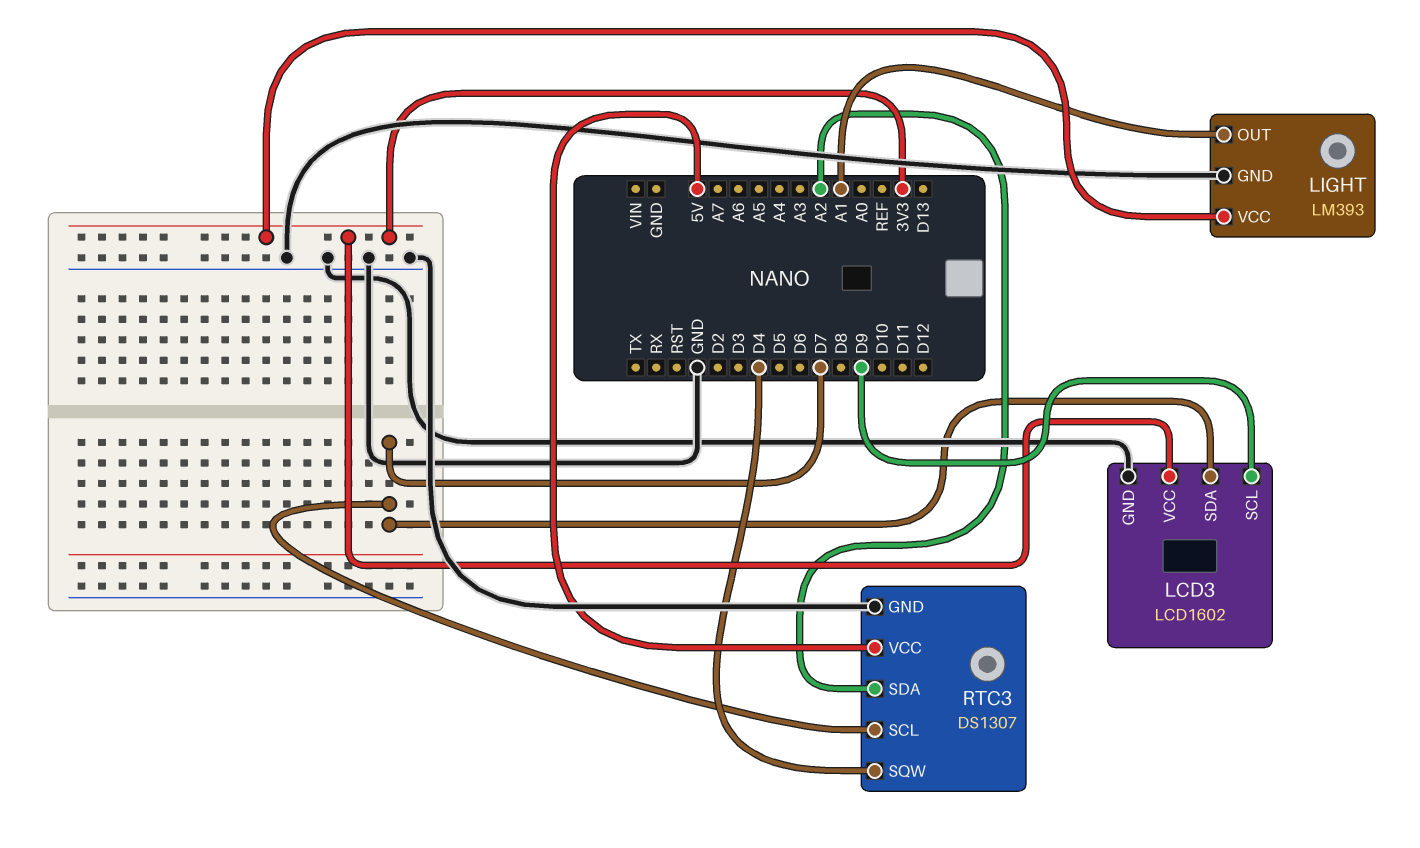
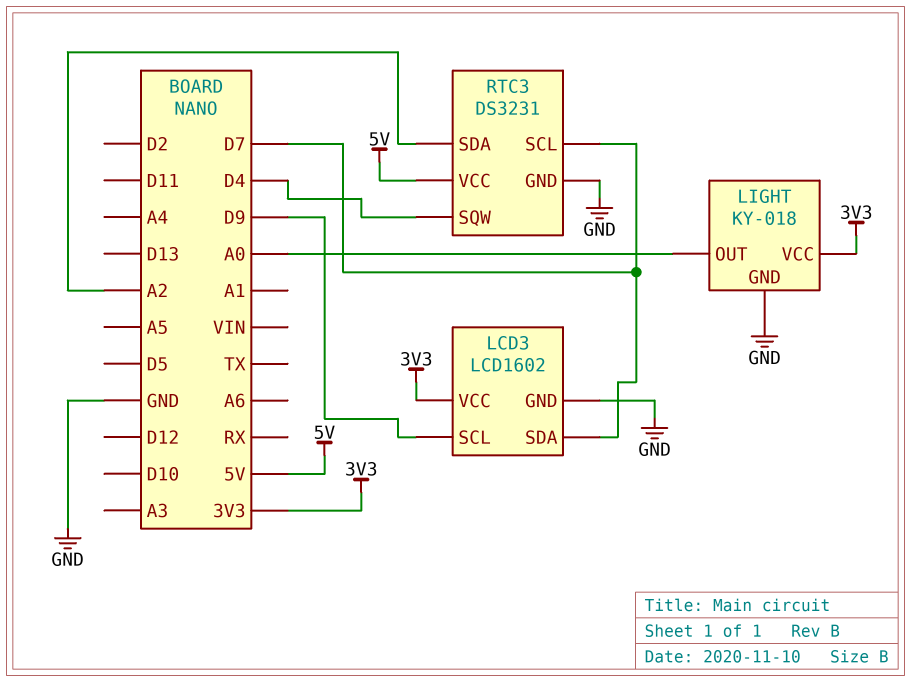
LIGHT: LM393 -> KY-018
LIGHT pin OUT: A1 -> A0
RTC3: DS1307 -> DS3231

